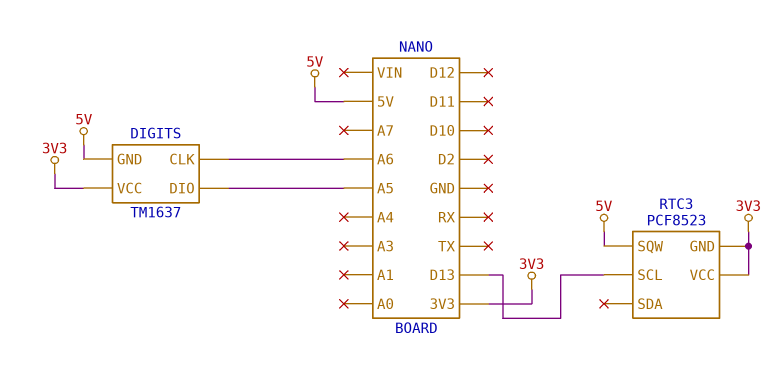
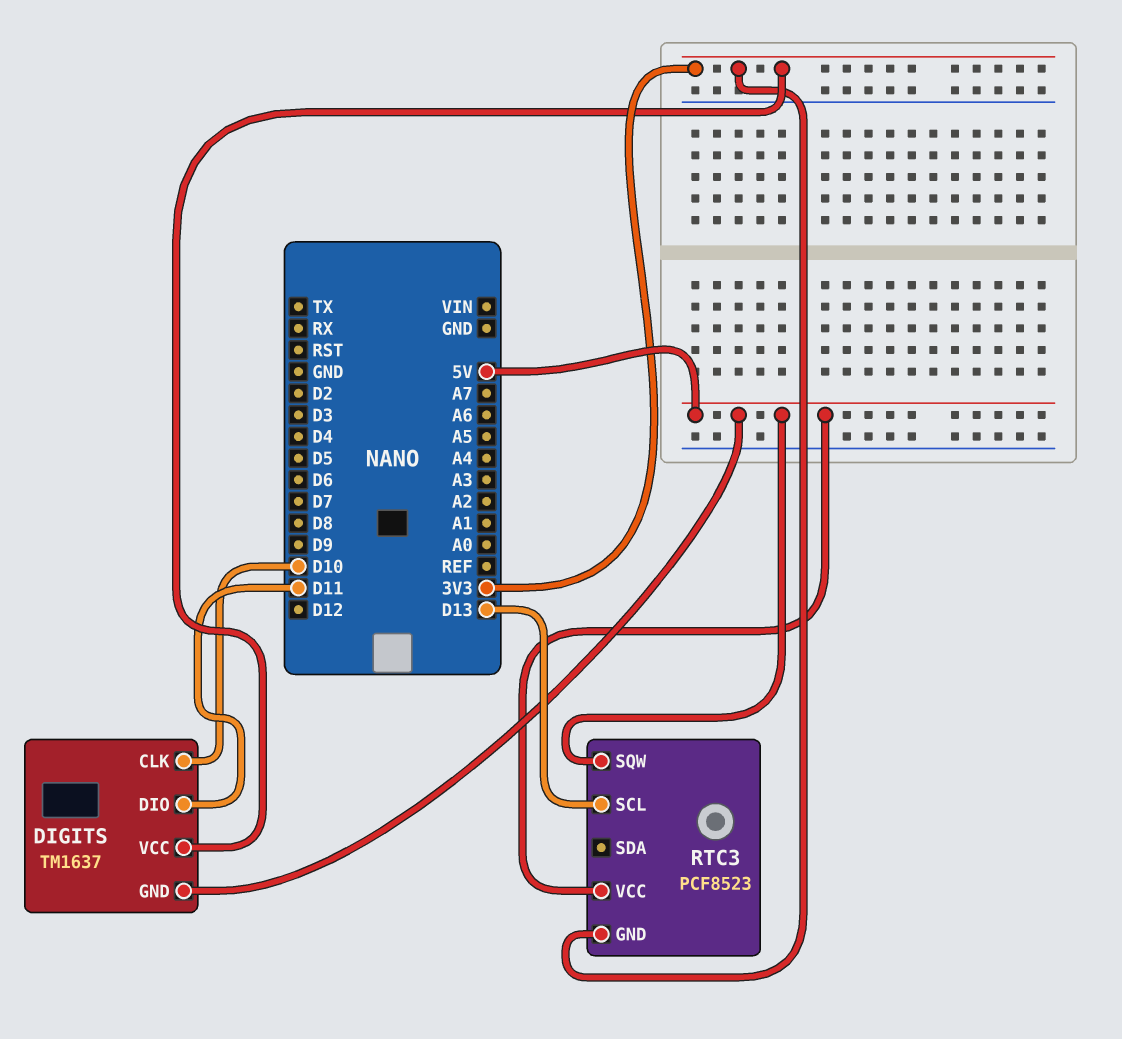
DIGITS pin CLK: A6 -> D10
DIGITS pin DIO: A5 -> D11
RTC3 pin VCC: 3V3 -> 5V

